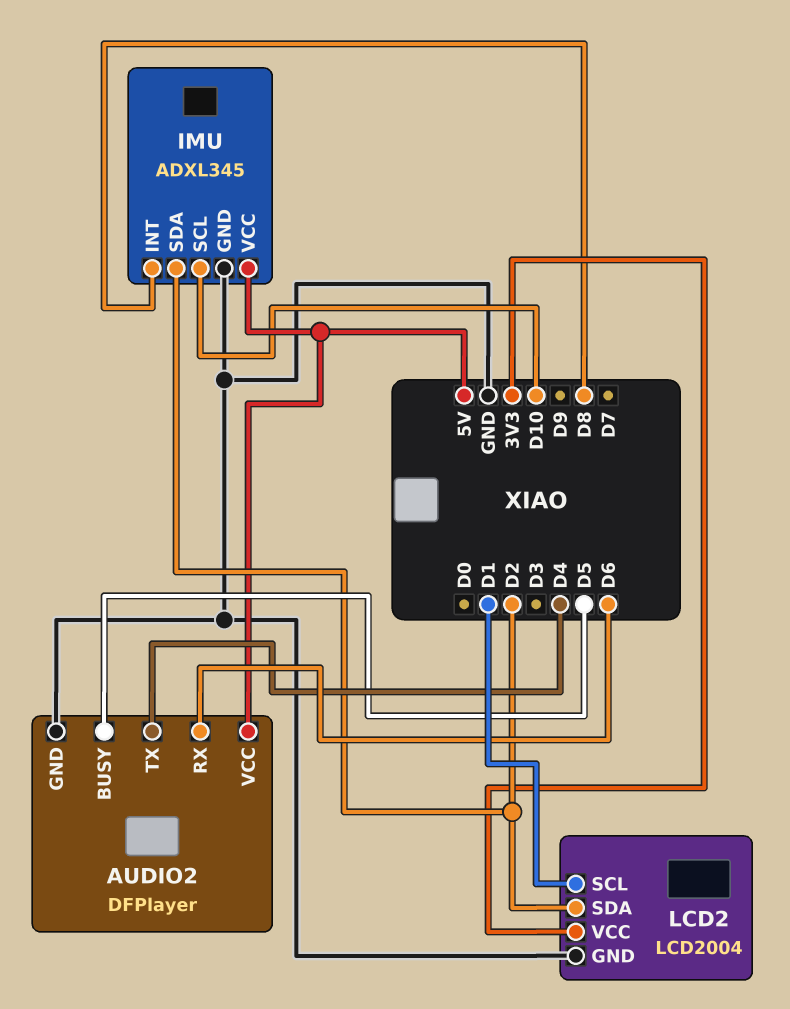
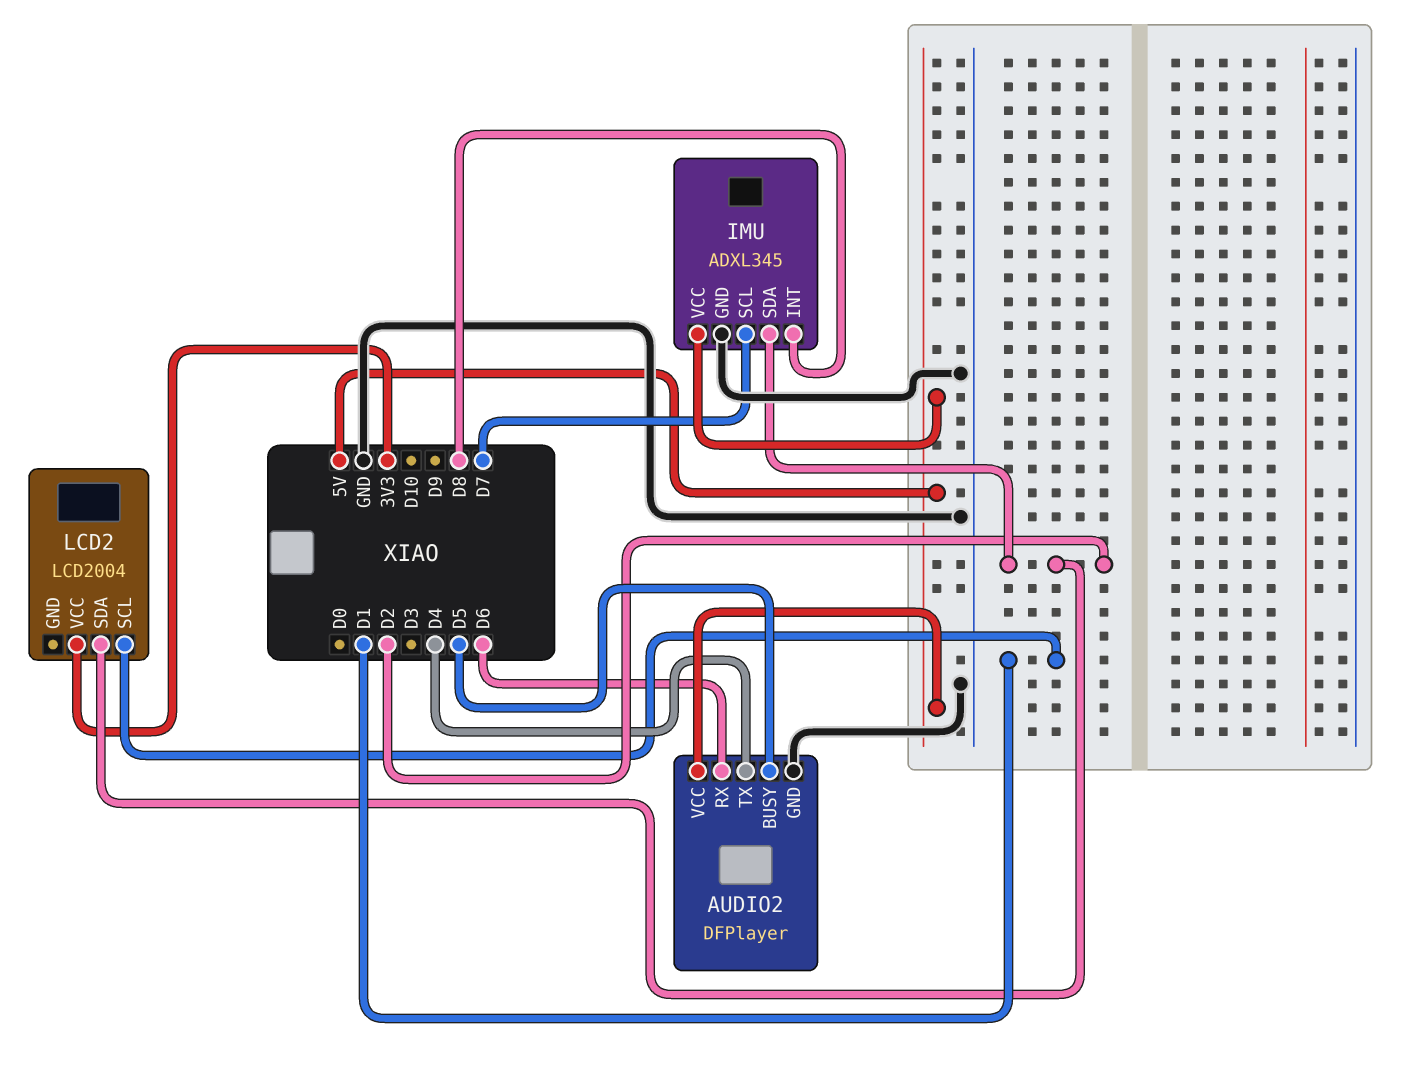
IMU pin SCL: D10 -> D7
LCD2 pin GND: GND -> none

